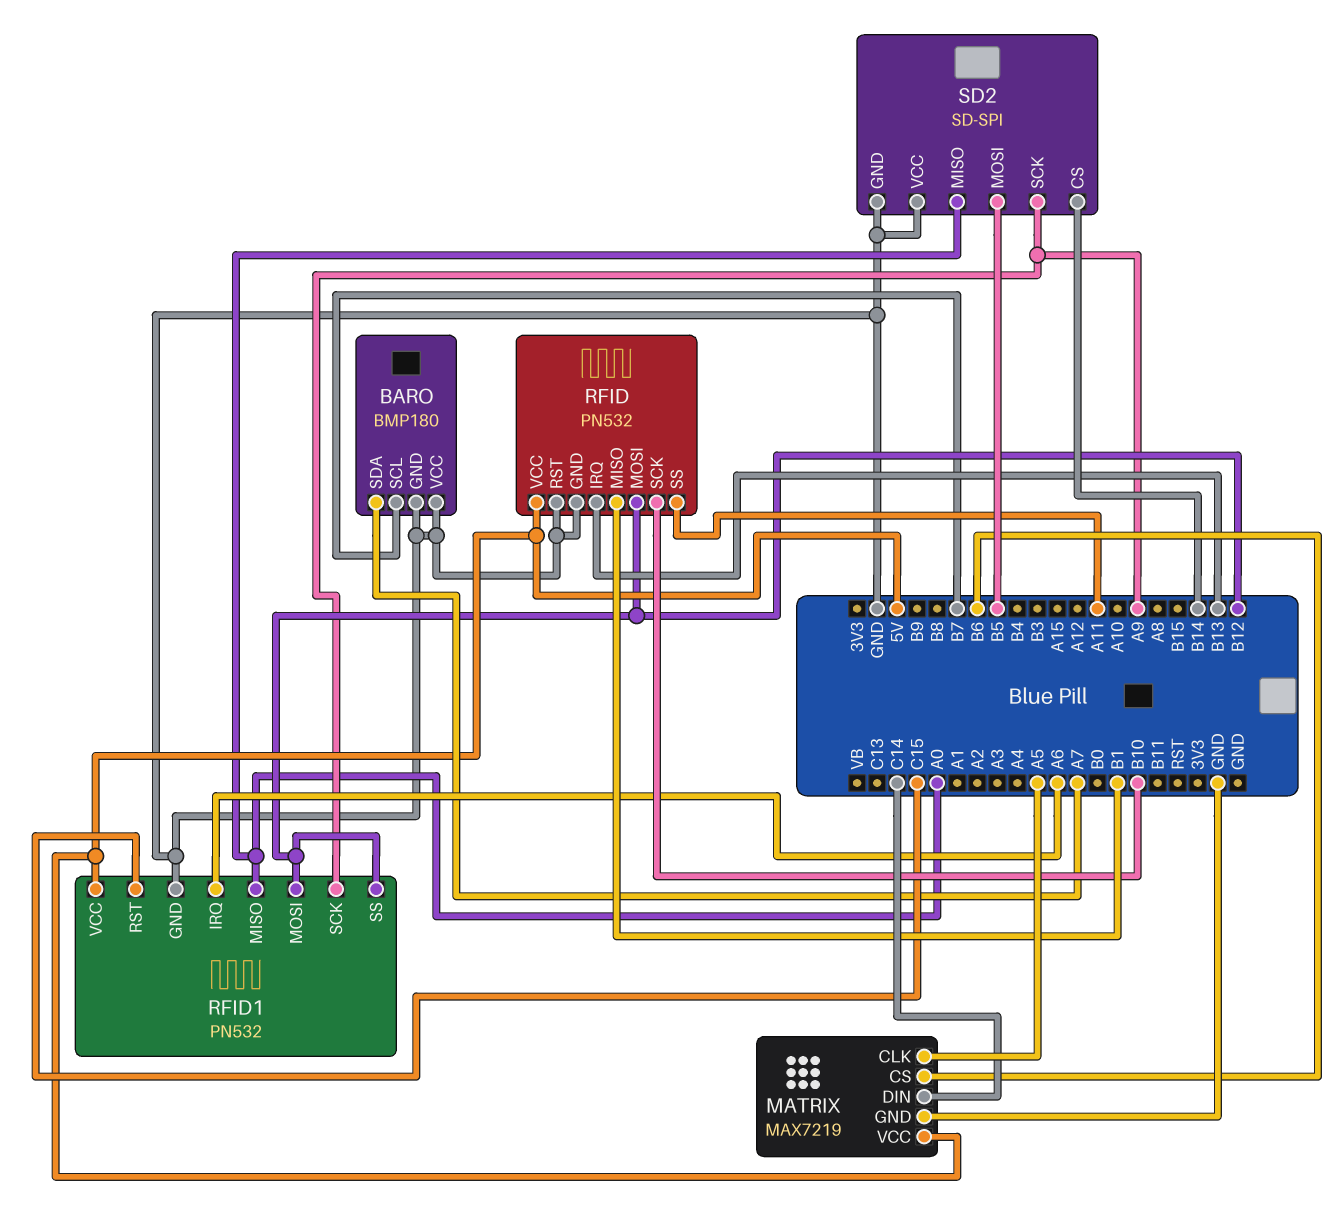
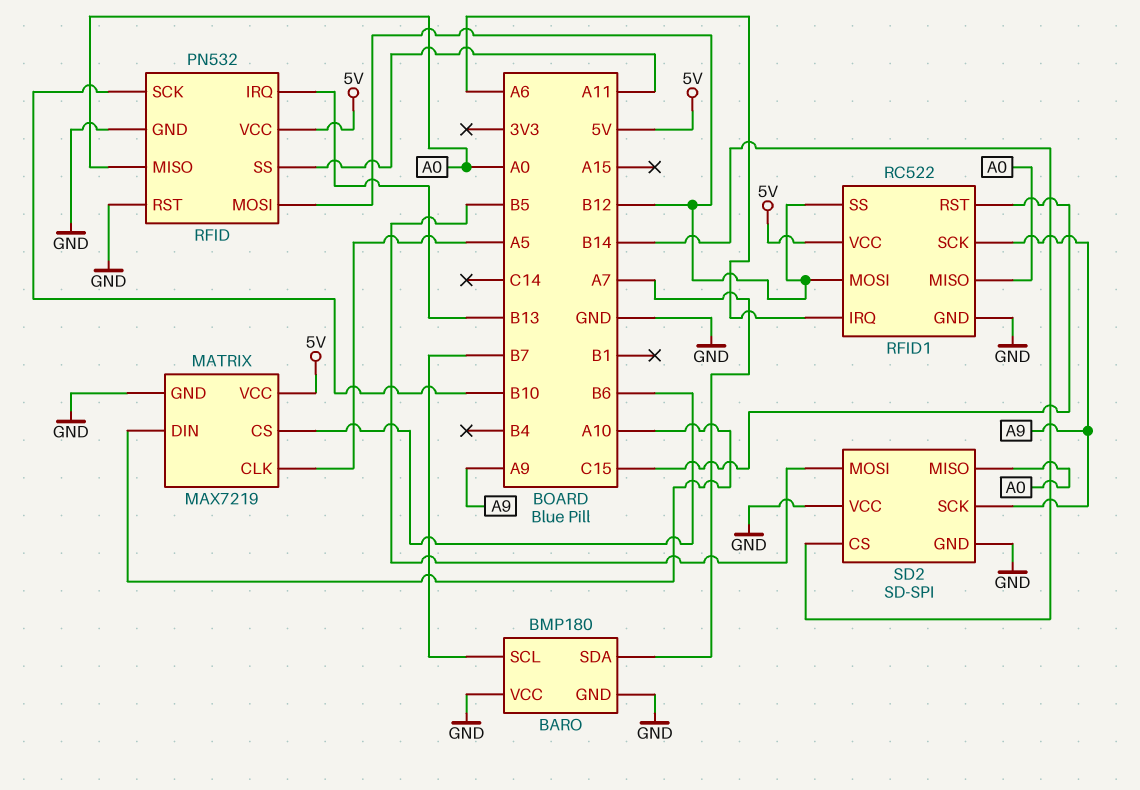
MATRIX pin DIN: C14 -> A10
RFID pin MISO: B1 -> A0
RFID1: PN532 -> RC522

